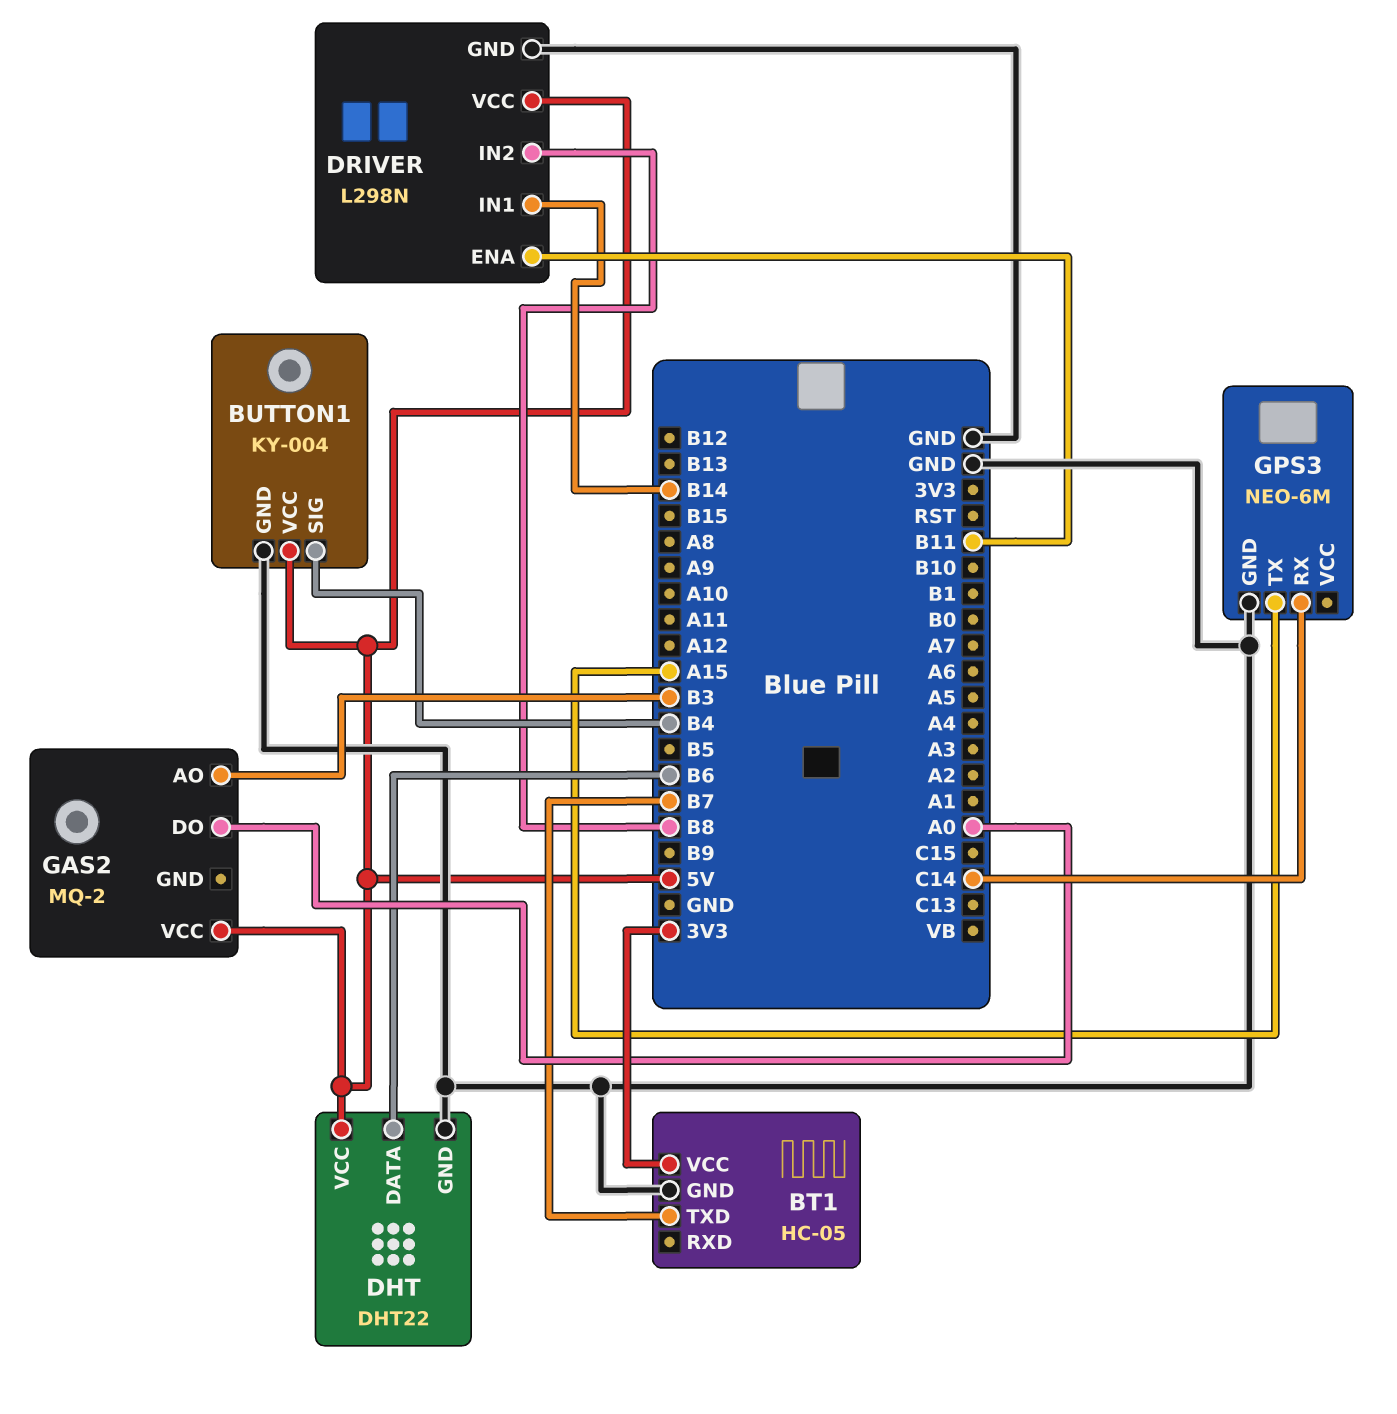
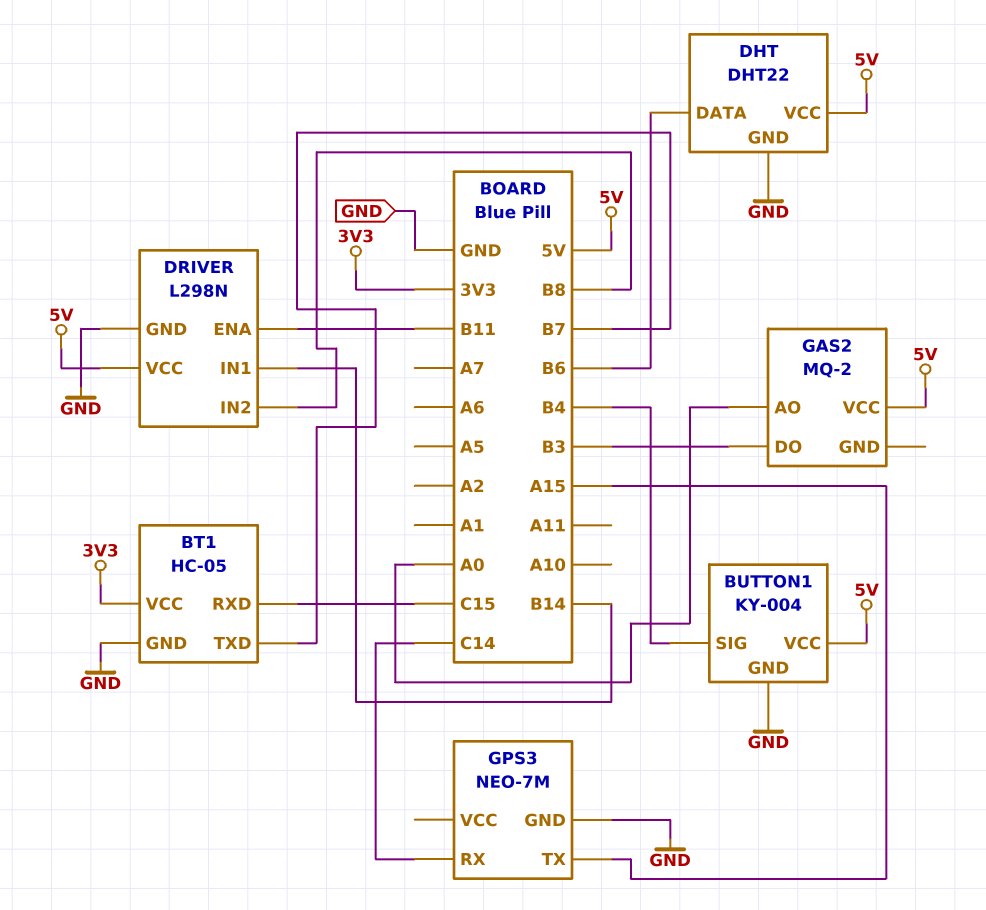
BT1 pin RXD: none -> C15
GAS2 pin AO: B3 -> A0
GAS2 pin DO: A0 -> B3
GPS3: NEO-6M -> NEO-7M

